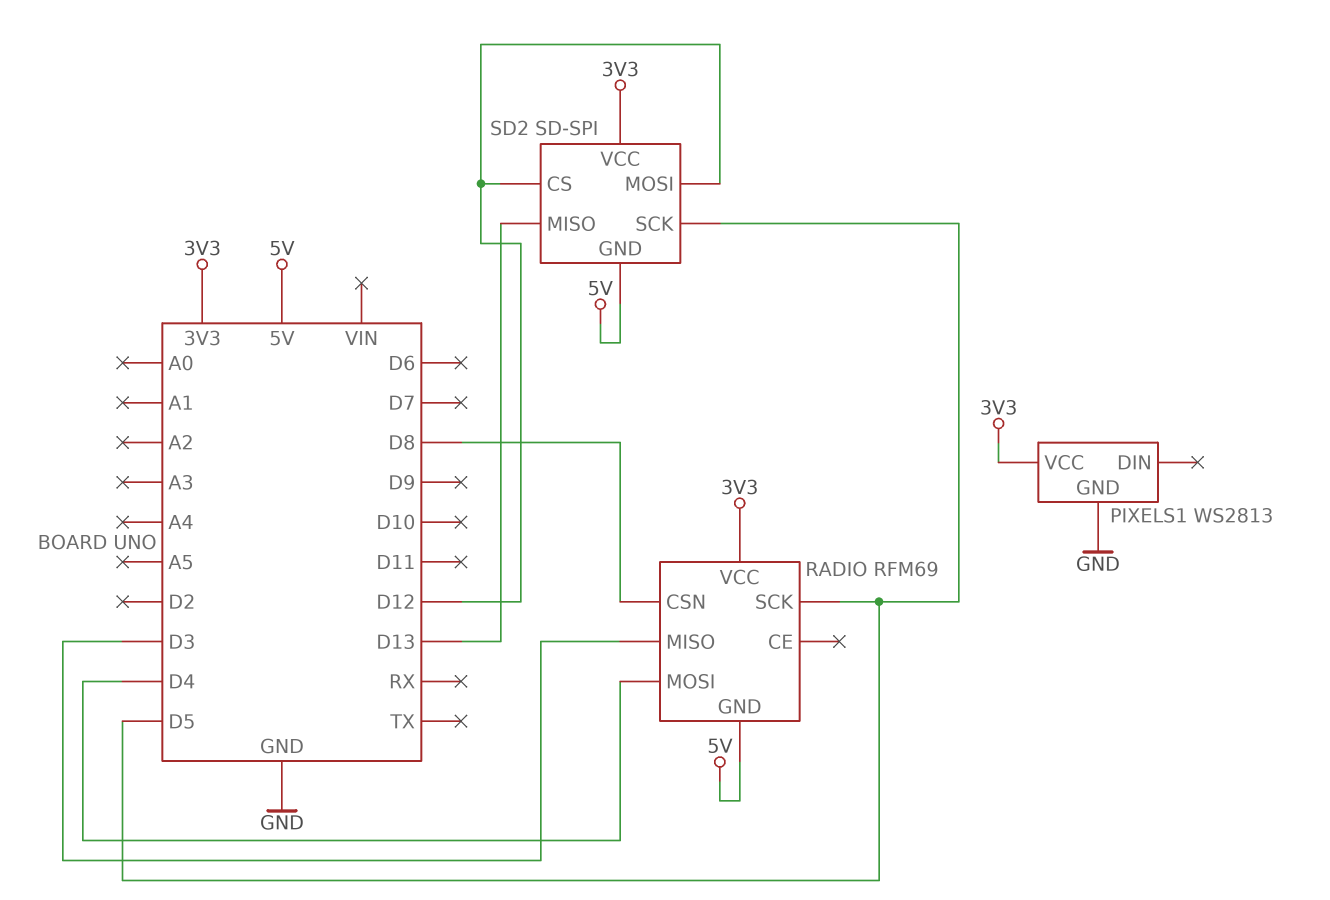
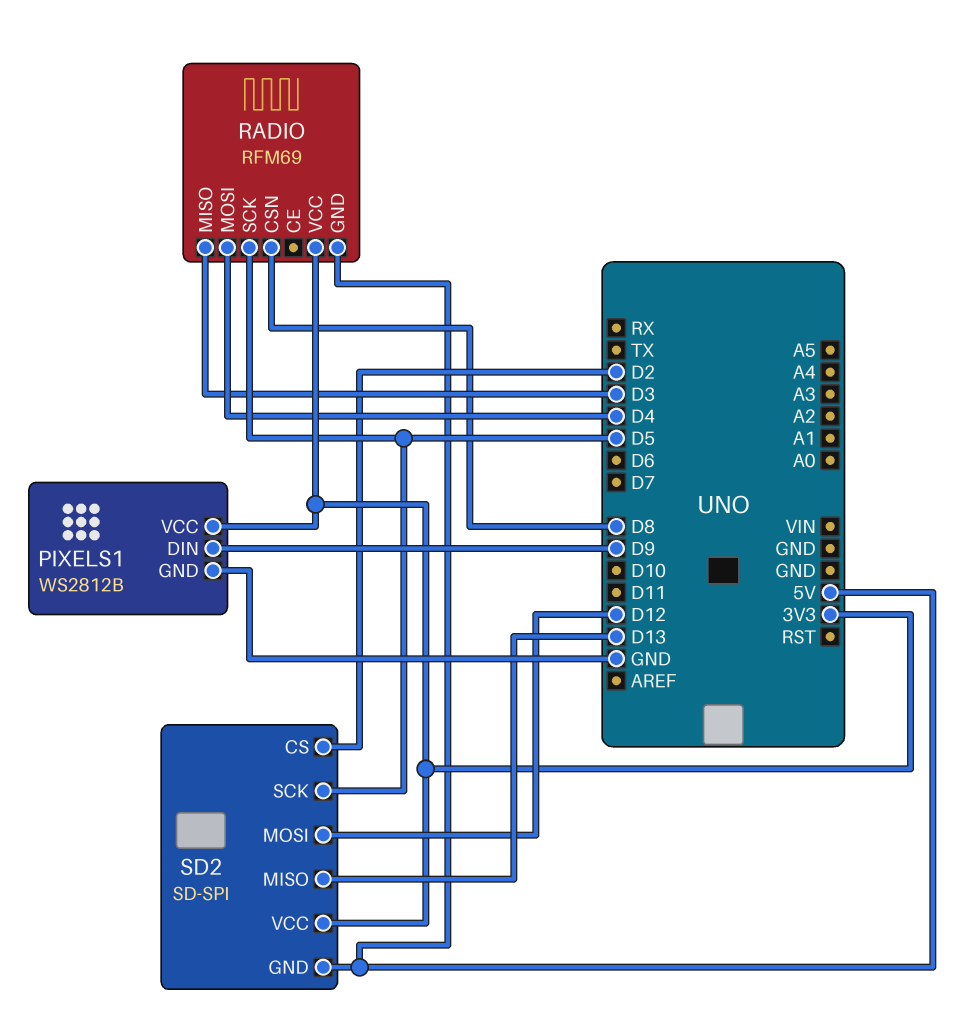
PIXELS1: WS2813 -> WS2812B
PIXELS1 pin DIN: none -> D9
SD2 pin CS: D12 -> D2

